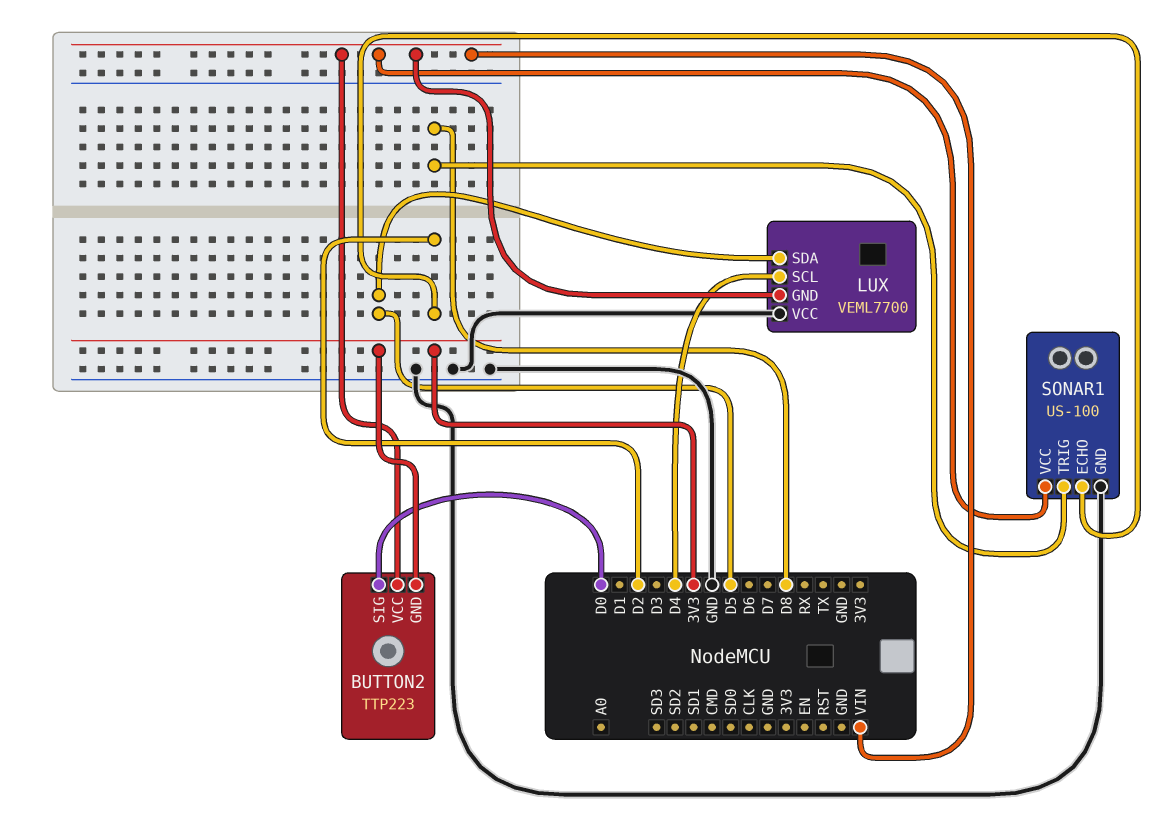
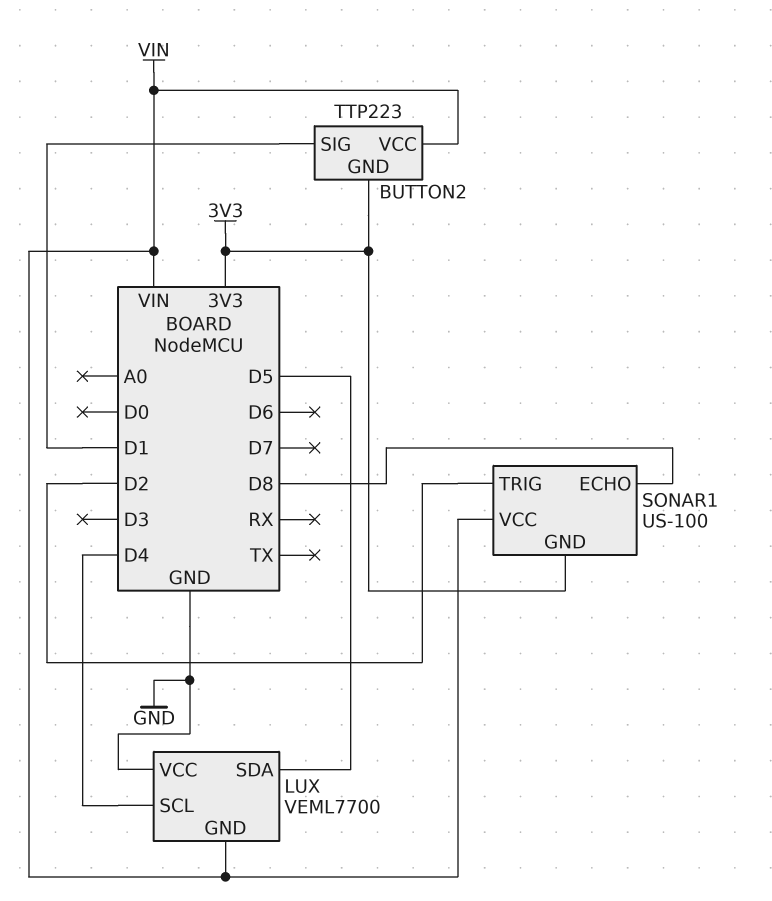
BUTTON2 pin SIG: D0 -> D1
SONAR1 pin ECHO: D2 -> D8
SONAR1 pin GND: GND -> 3V3
SONAR1 pin TRIG: D8 -> D2

